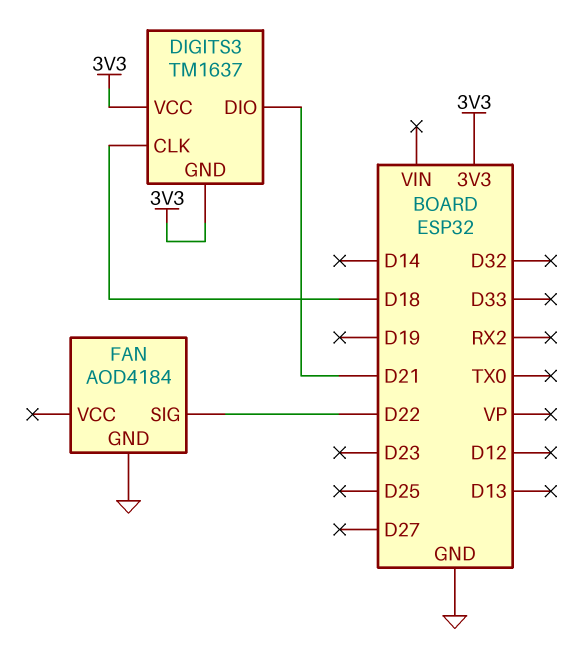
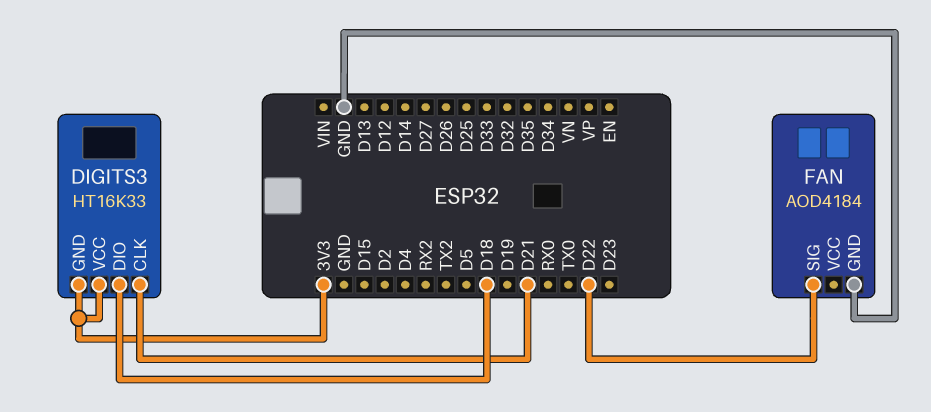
DIGITS3: TM1637 -> HT16K33
DIGITS3 pin CLK: D18 -> D21
DIGITS3 pin DIO: D21 -> D18

